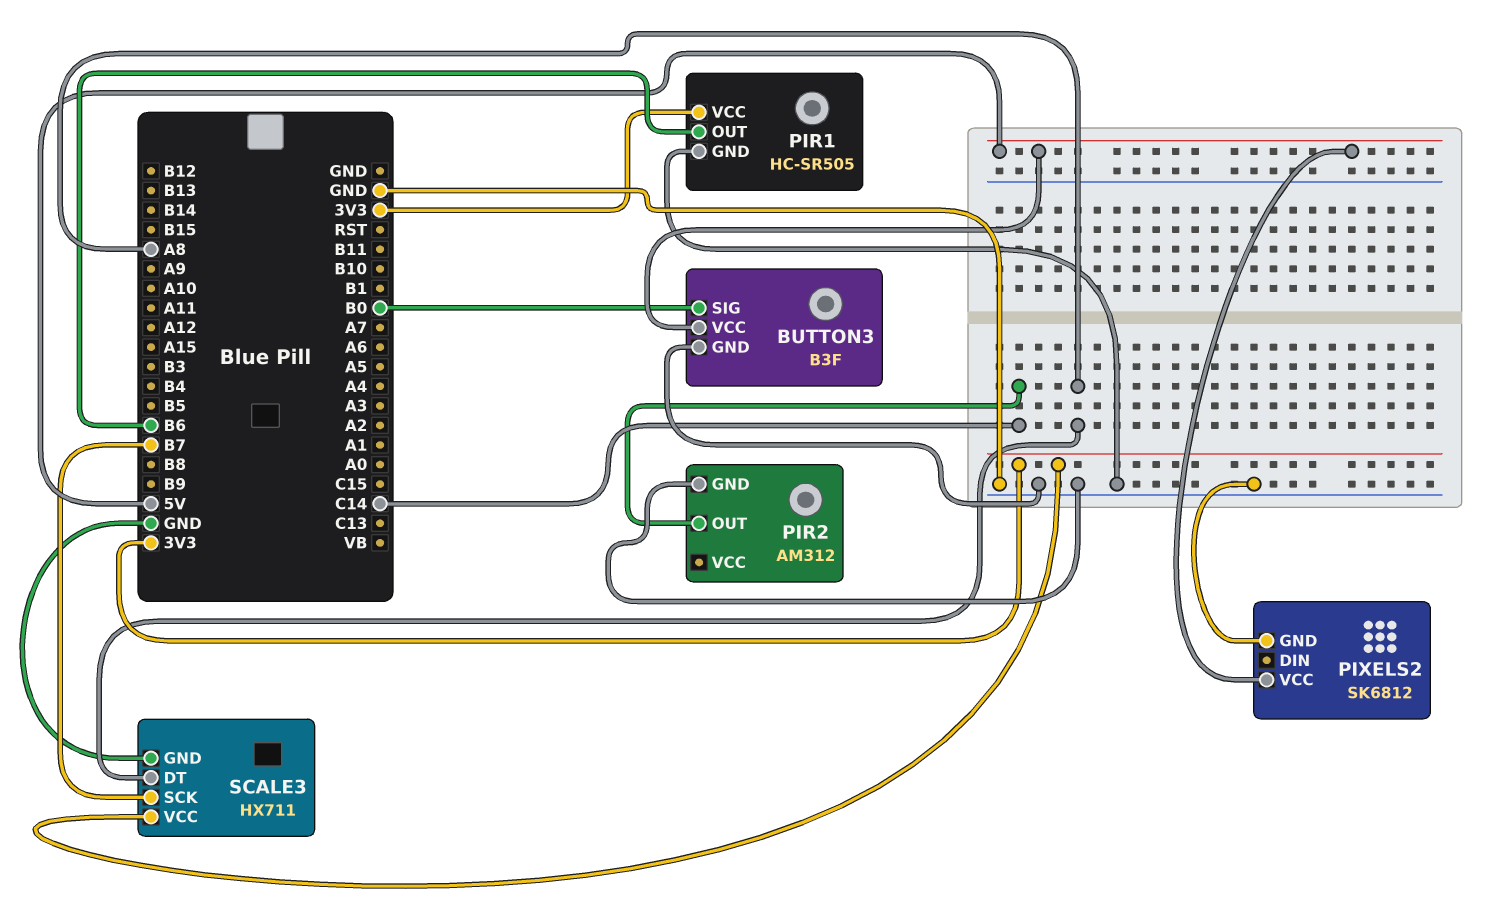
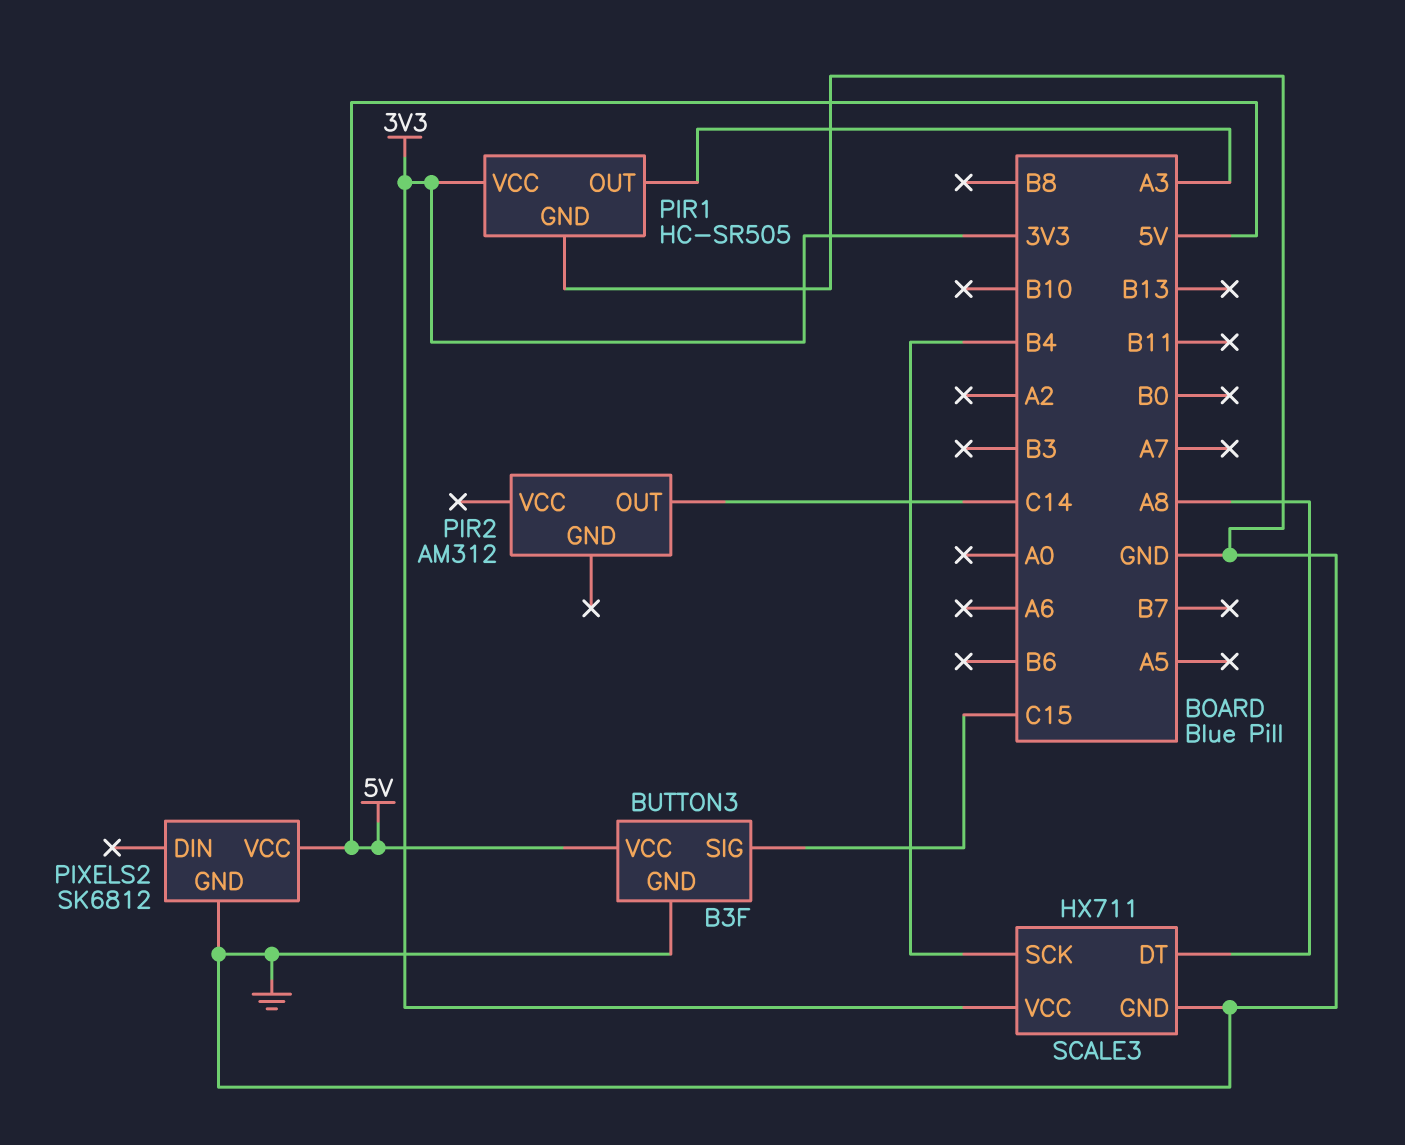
BUTTON3 pin SIG: B0 -> C15
PIR1 pin OUT: B6 -> A3
PIR2 pin GND: GND -> none
SCALE3 pin SCK: B7 -> B4

